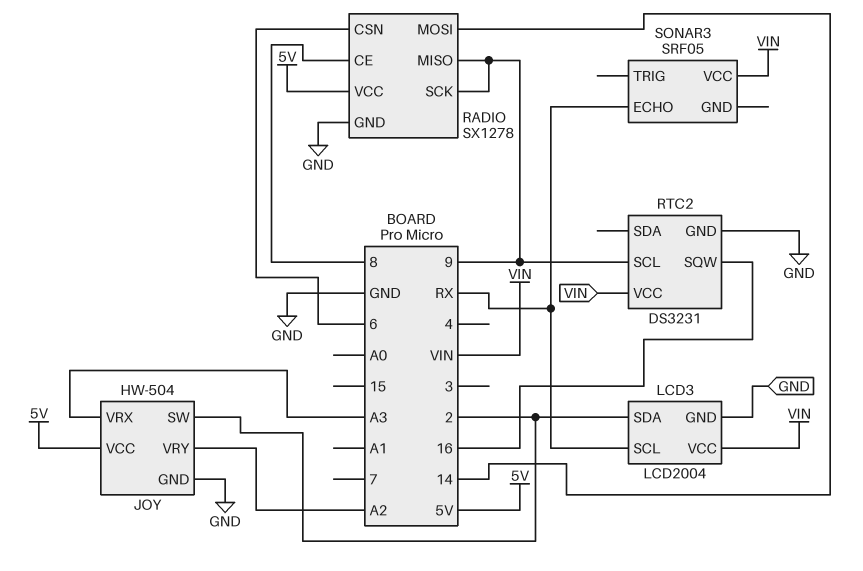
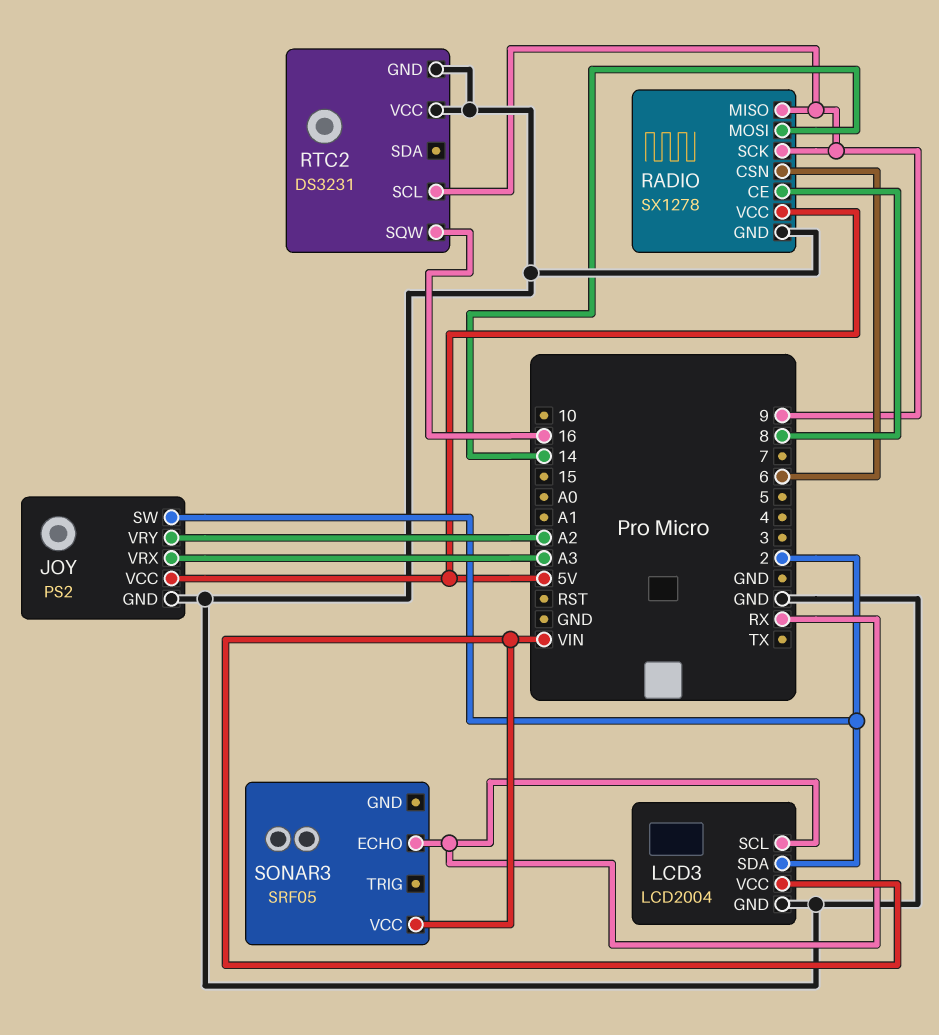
JOY: HW-504 -> PS2
RTC2 pin VCC: VIN -> GND

